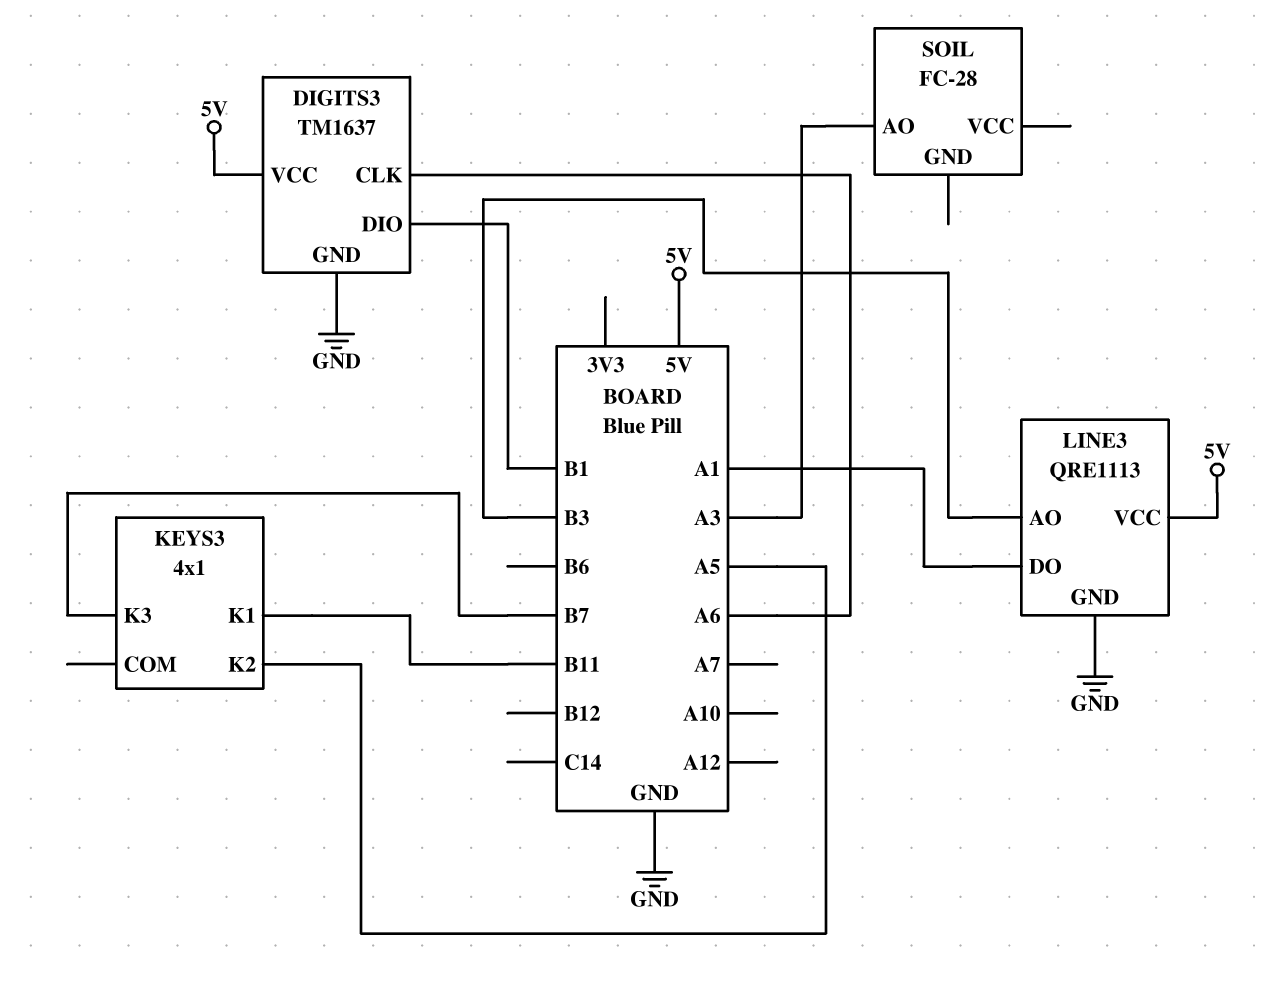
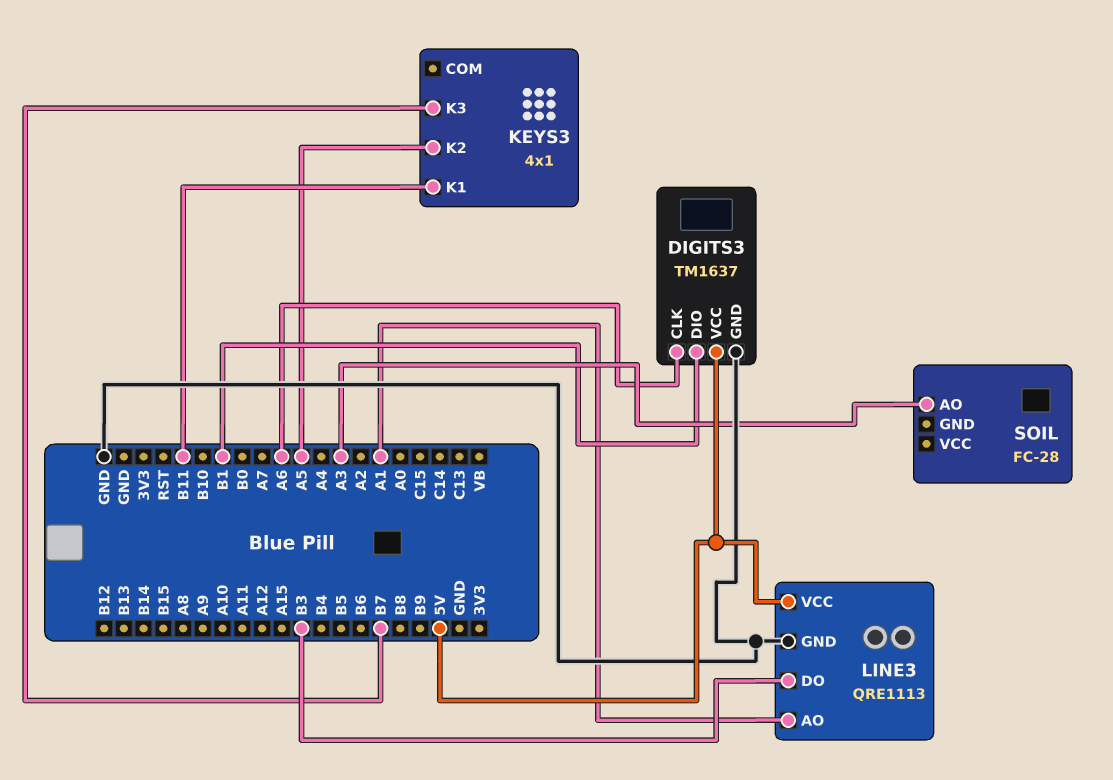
LINE3 pin AO: B3 -> A1
LINE3 pin DO: A1 -> B3

